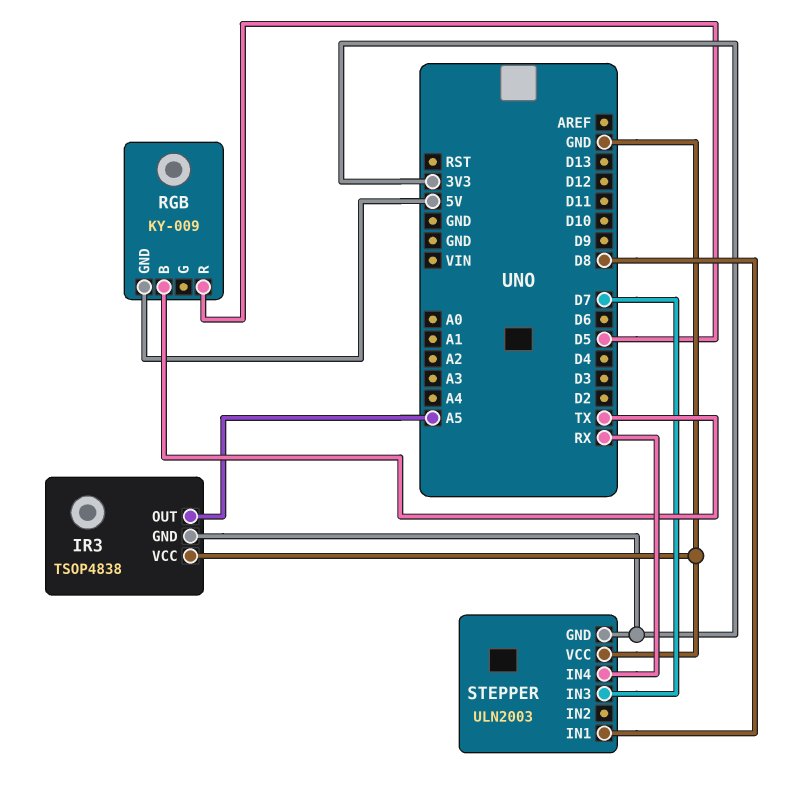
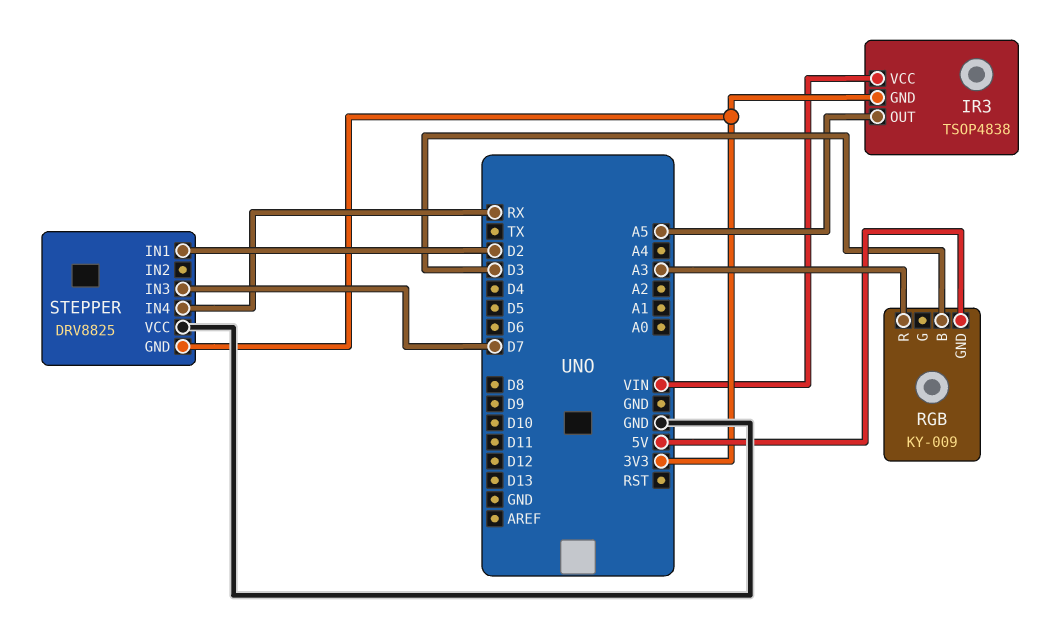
IR3 pin VCC: GND -> VIN
RGB pin B: TX -> D3
RGB pin R: D5 -> A3
STEPPER: ULN2003 -> DRV8825
STEPPER pin IN1: D8 -> D2

